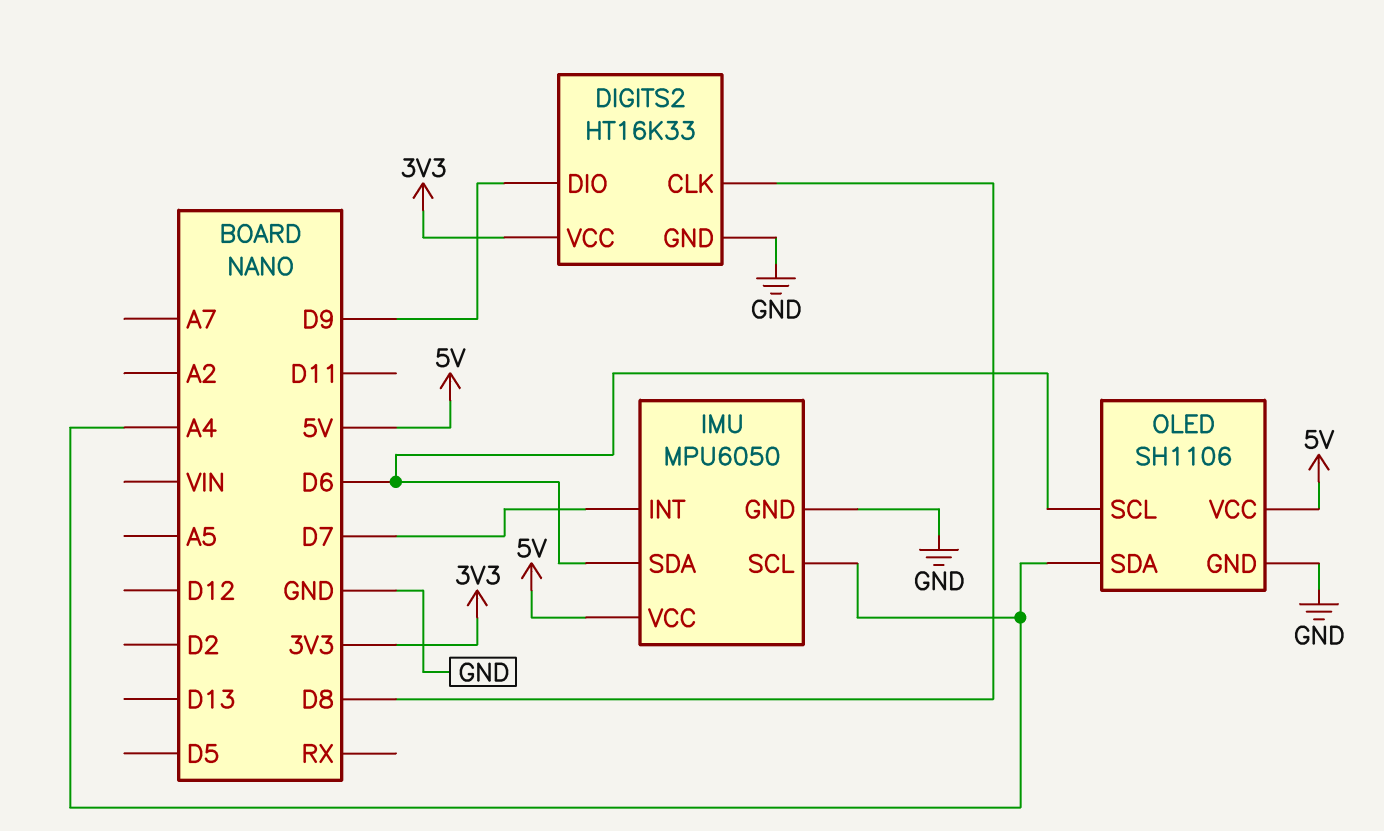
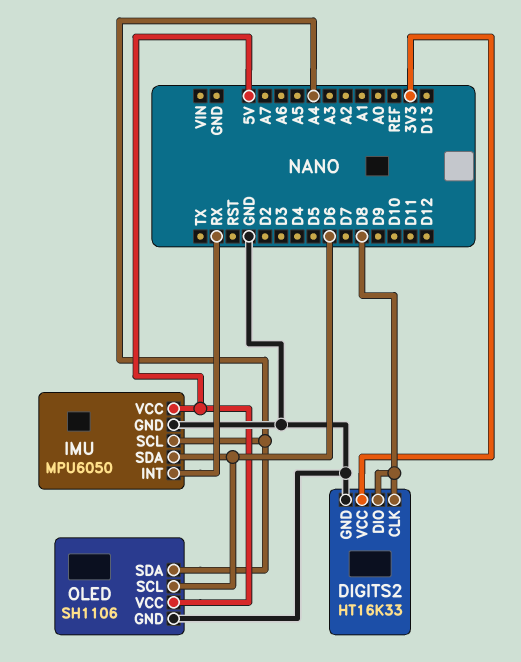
DIGITS2 pin DIO: D9 -> D8
IMU pin INT: D7 -> RX

